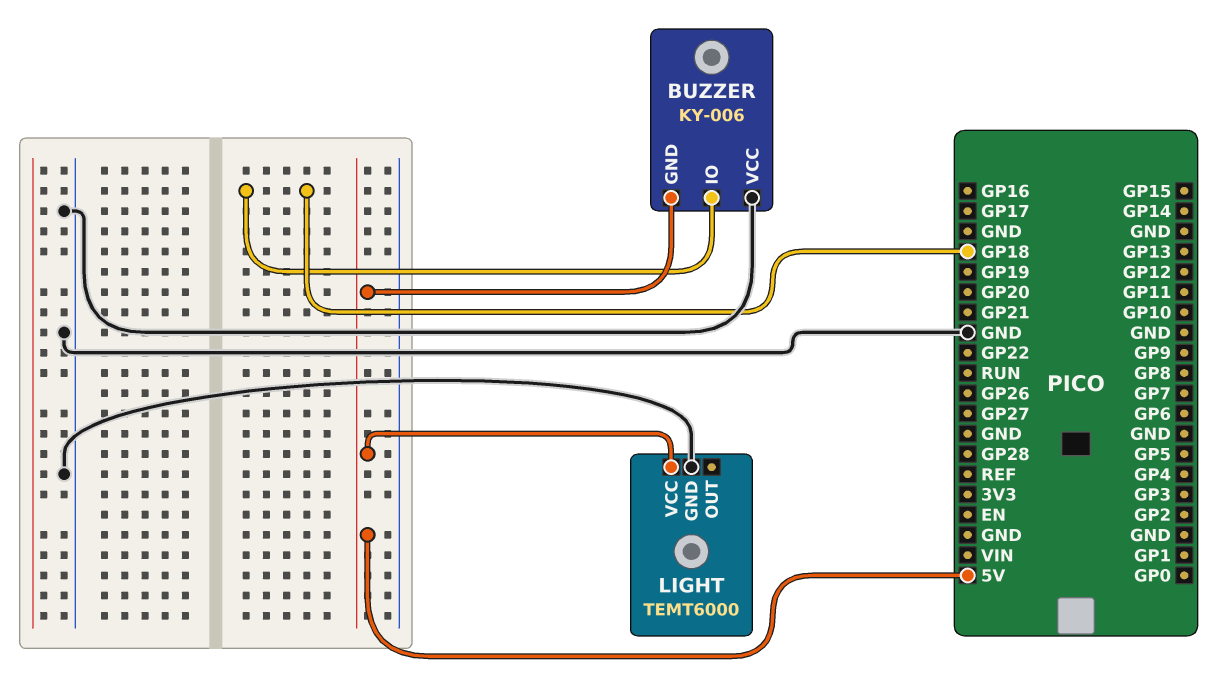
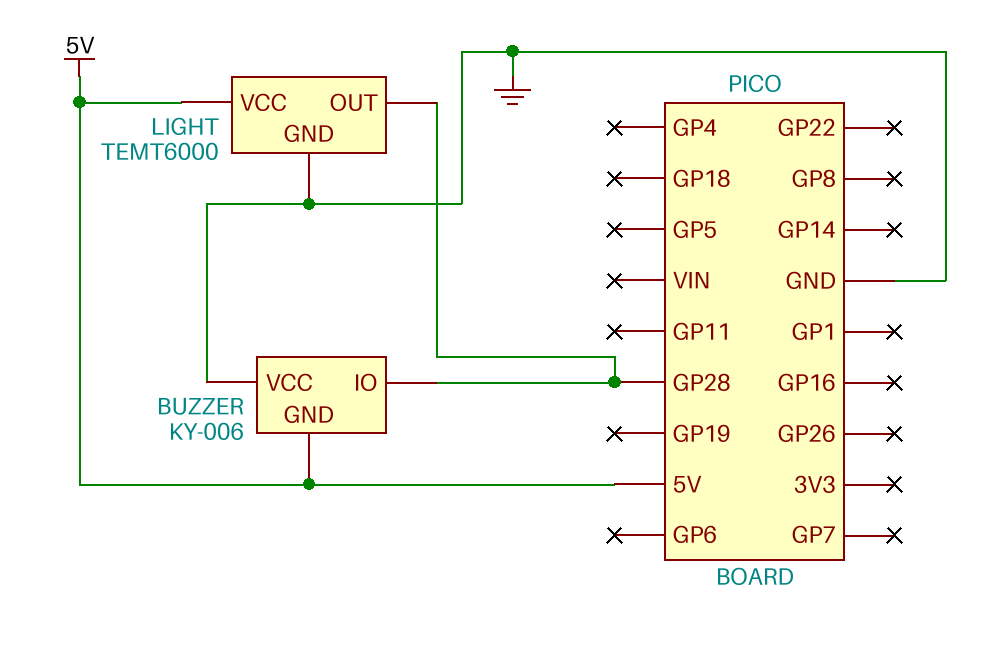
BUZZER pin IO: GP18 -> GP28
LIGHT pin OUT: none -> GP28

